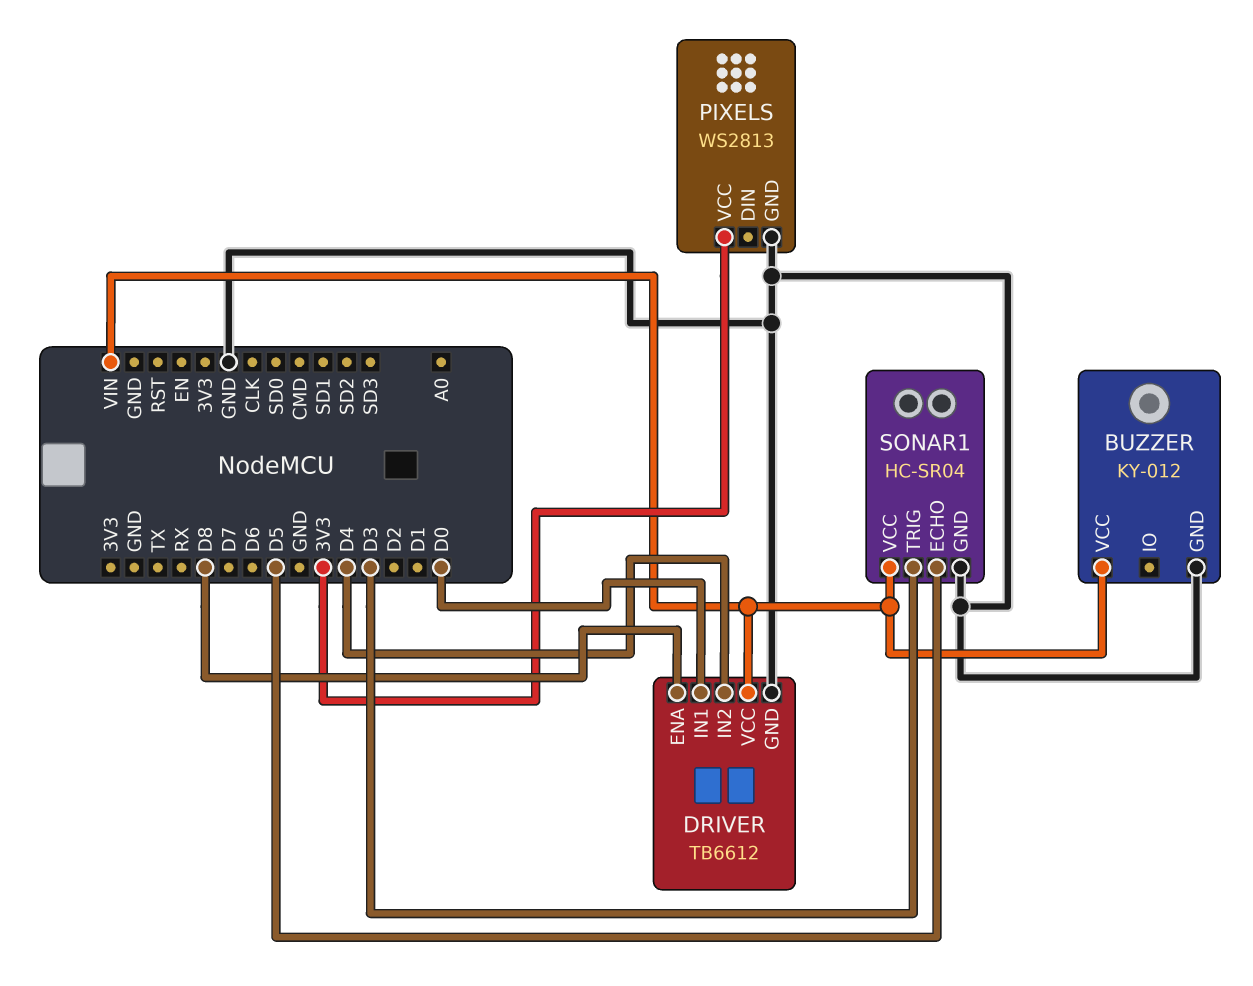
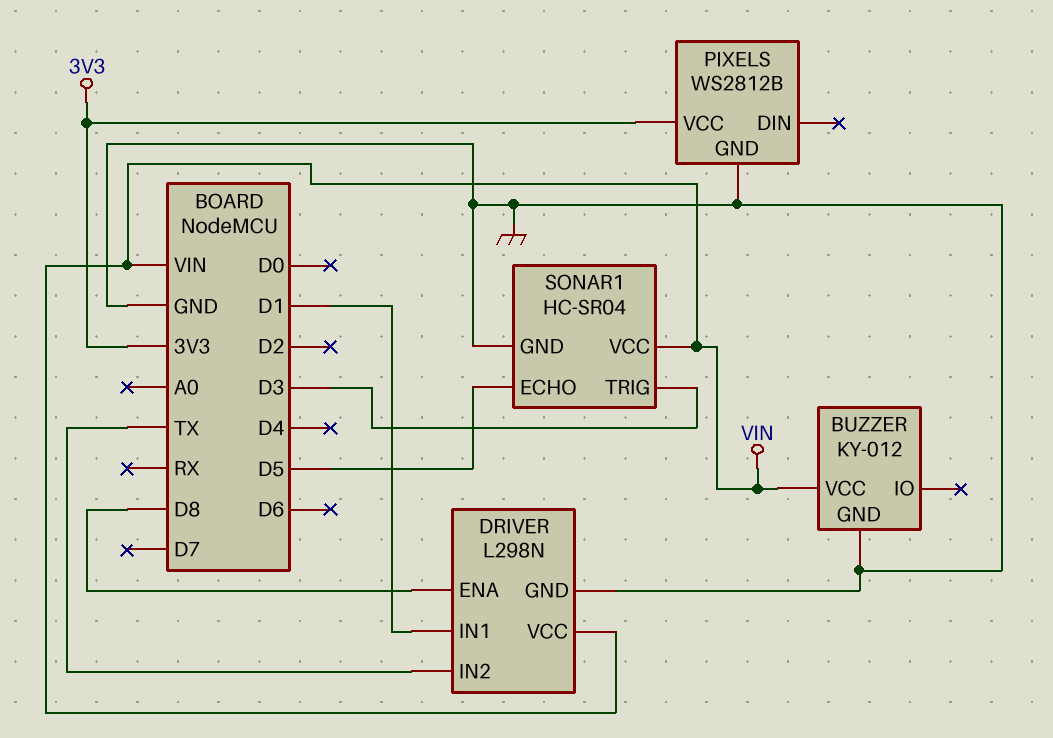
DRIVER: TB6612 -> L298N
DRIVER pin IN1: D0 -> D1
DRIVER pin IN2: D4 -> TX
PIXELS: WS2813 -> WS2812B

